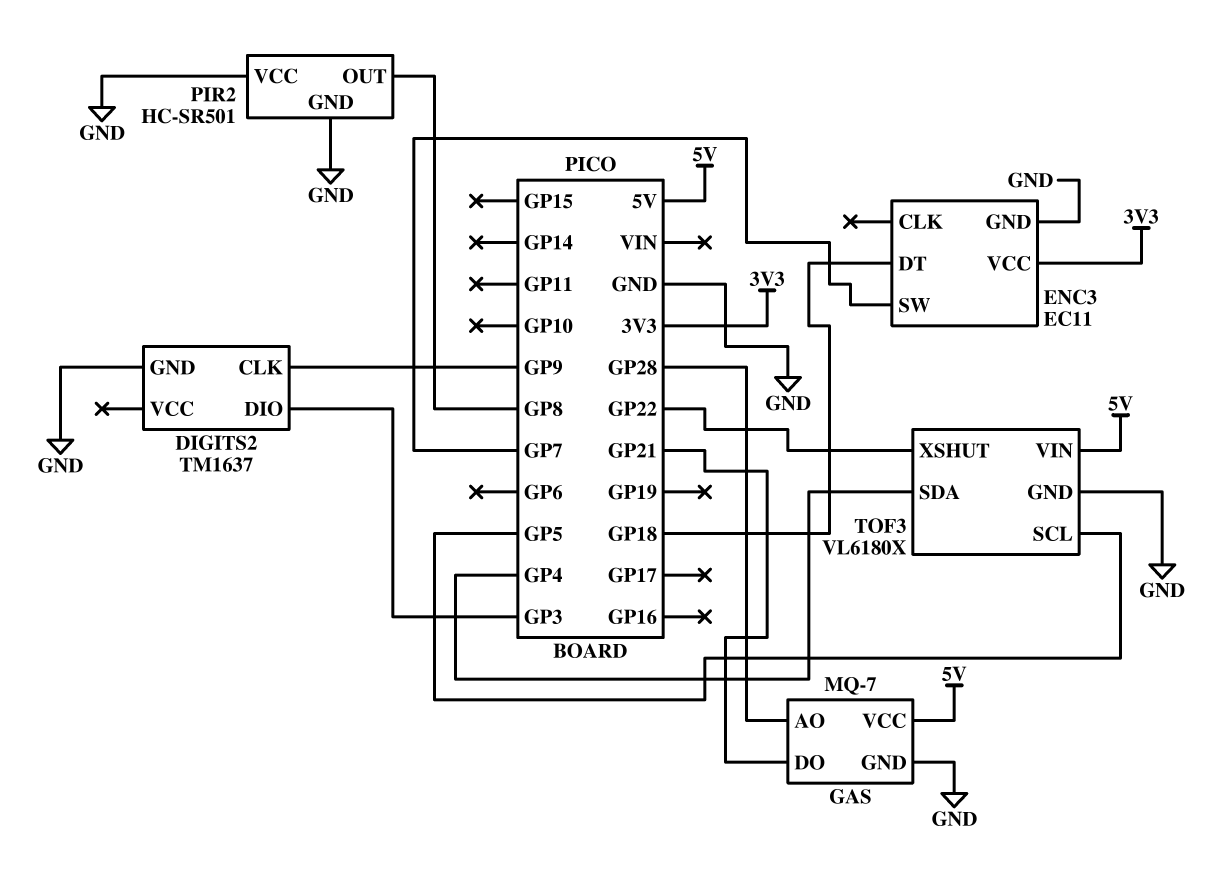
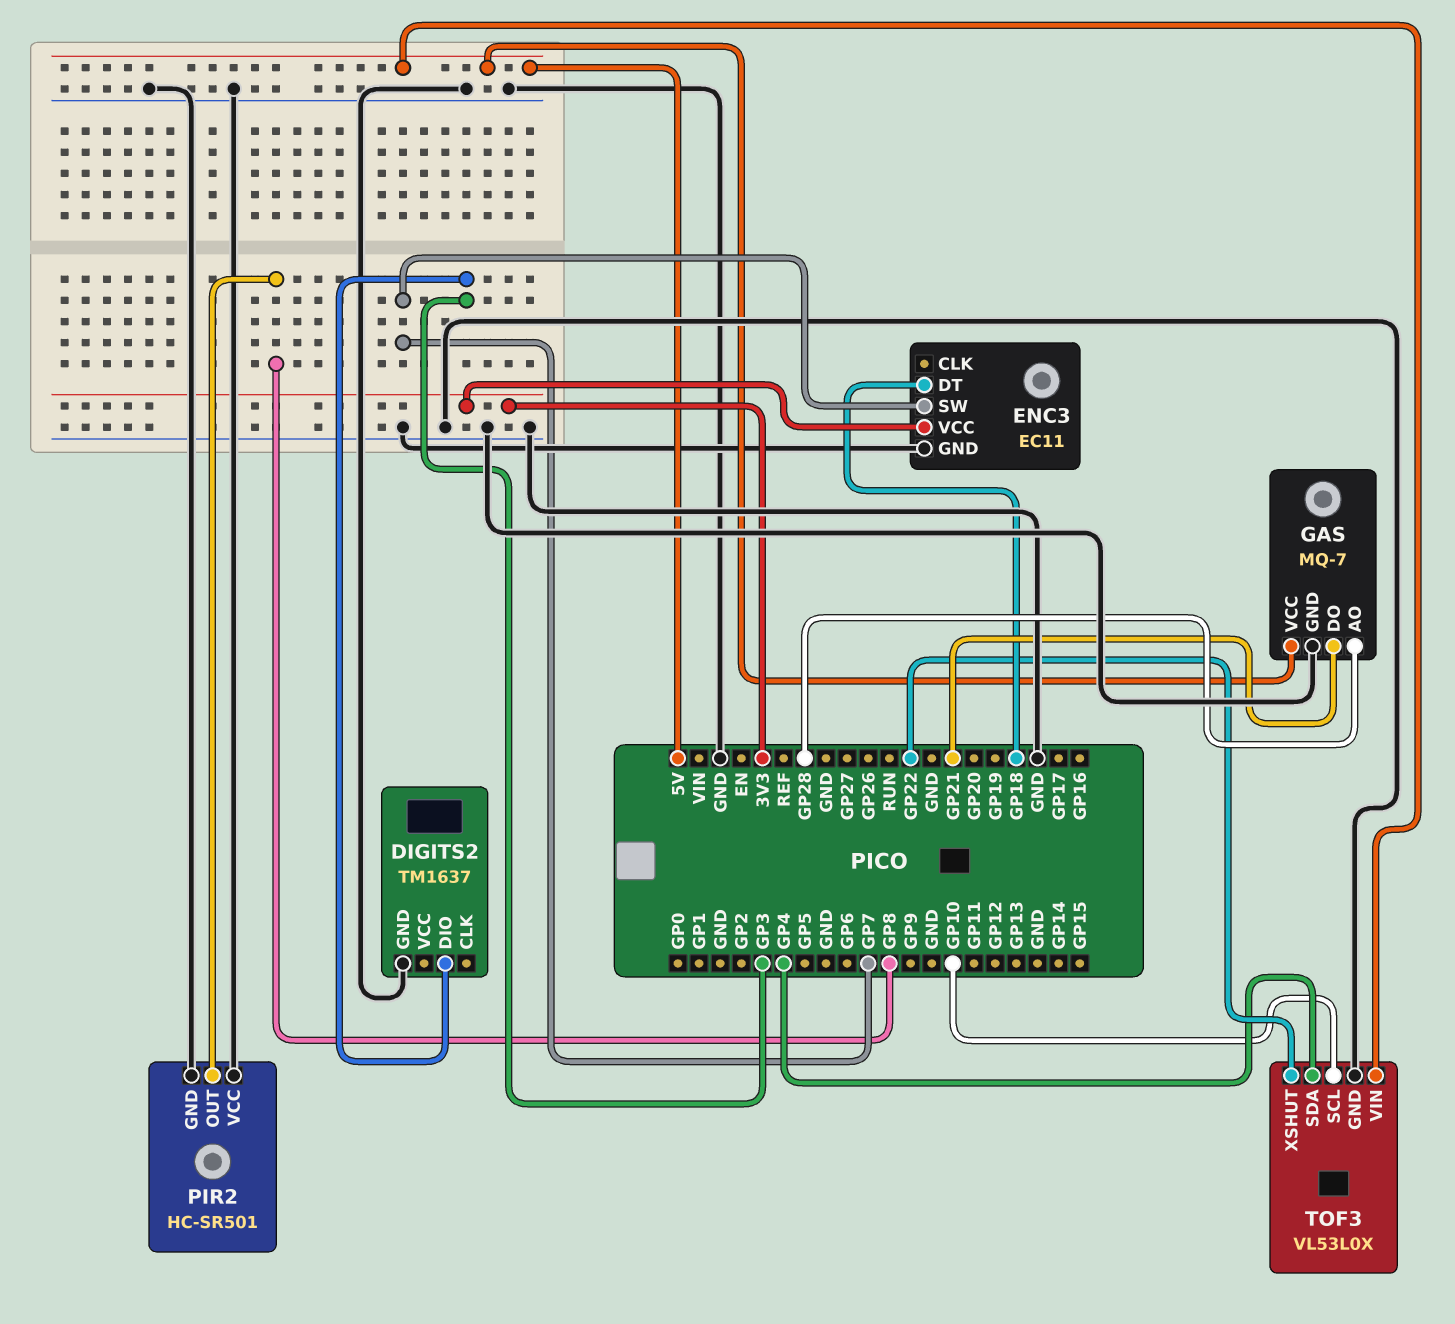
DIGITS2 pin CLK: GP9 -> none
TOF3: VL6180X -> VL53L0X
TOF3 pin SCL: GP5 -> GP10

